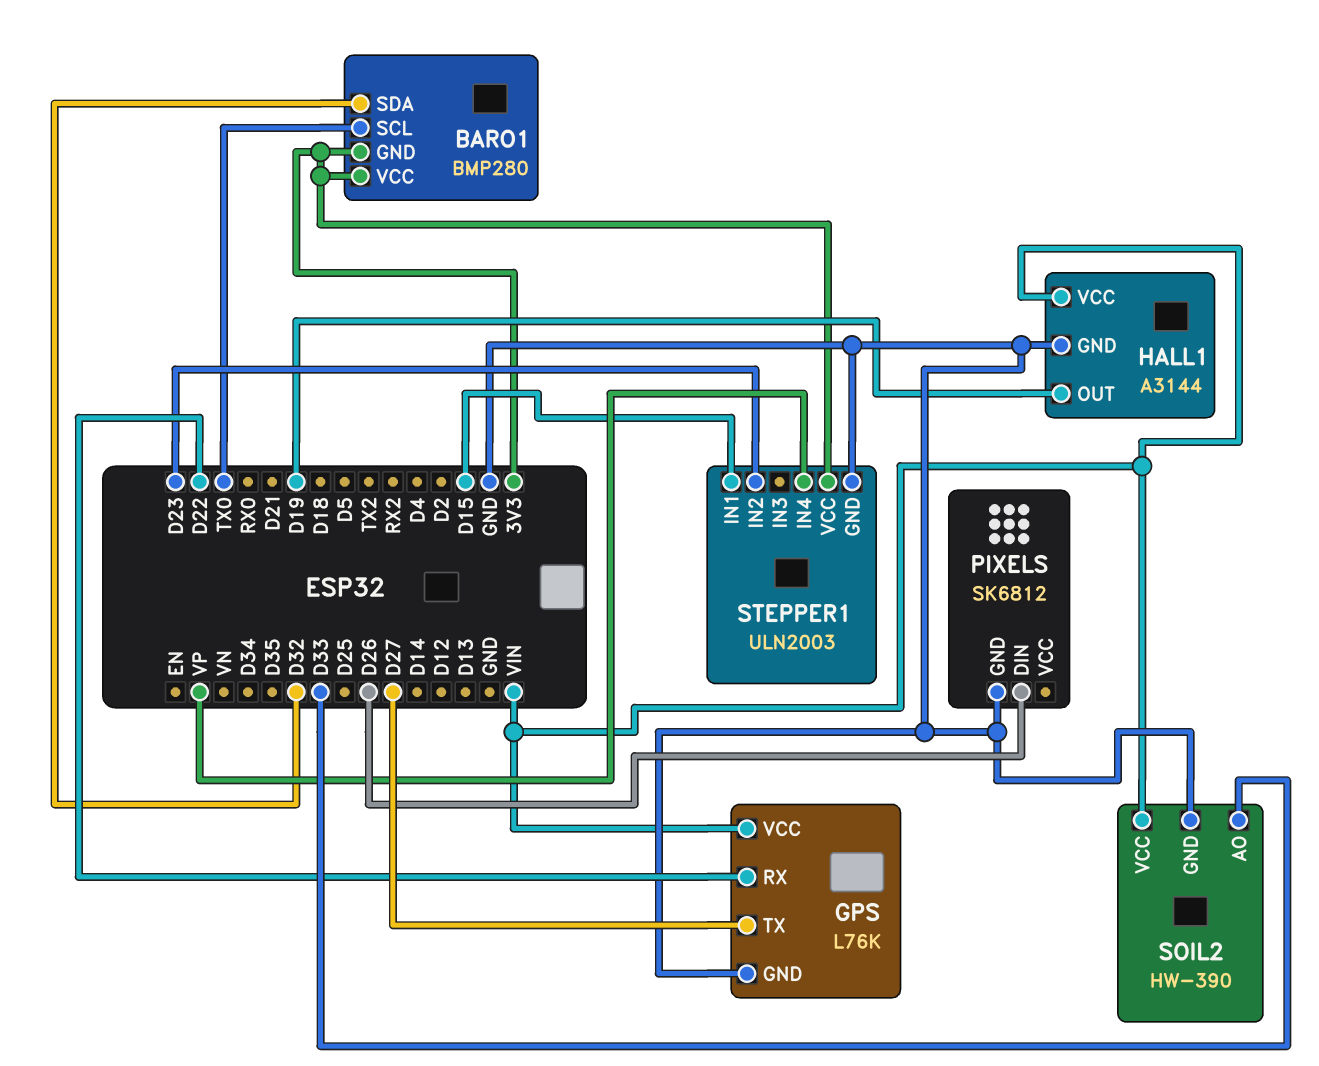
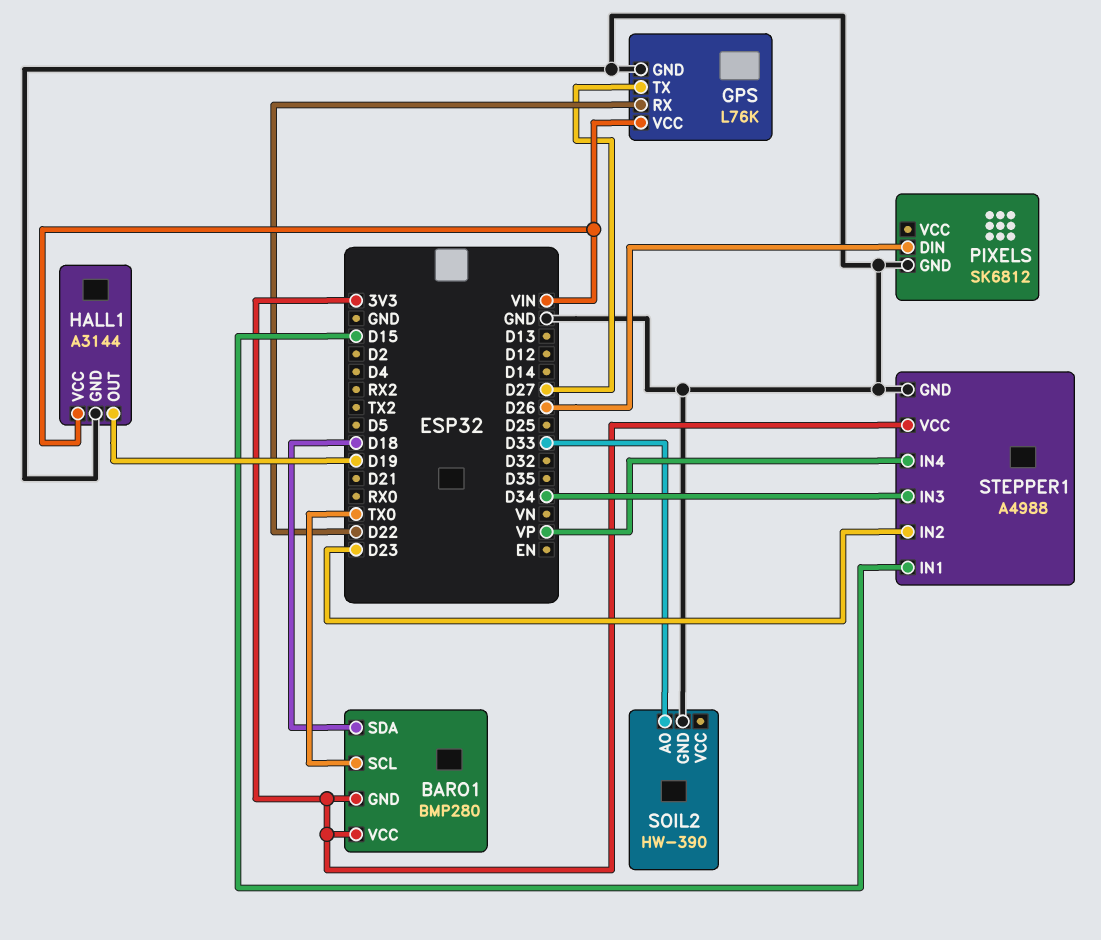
BARO1 pin SDA: D32 -> D18
SOIL2 pin VCC: VIN -> none
STEPPER1: ULN2003 -> A4988
STEPPER1 pin IN3: none -> D34

